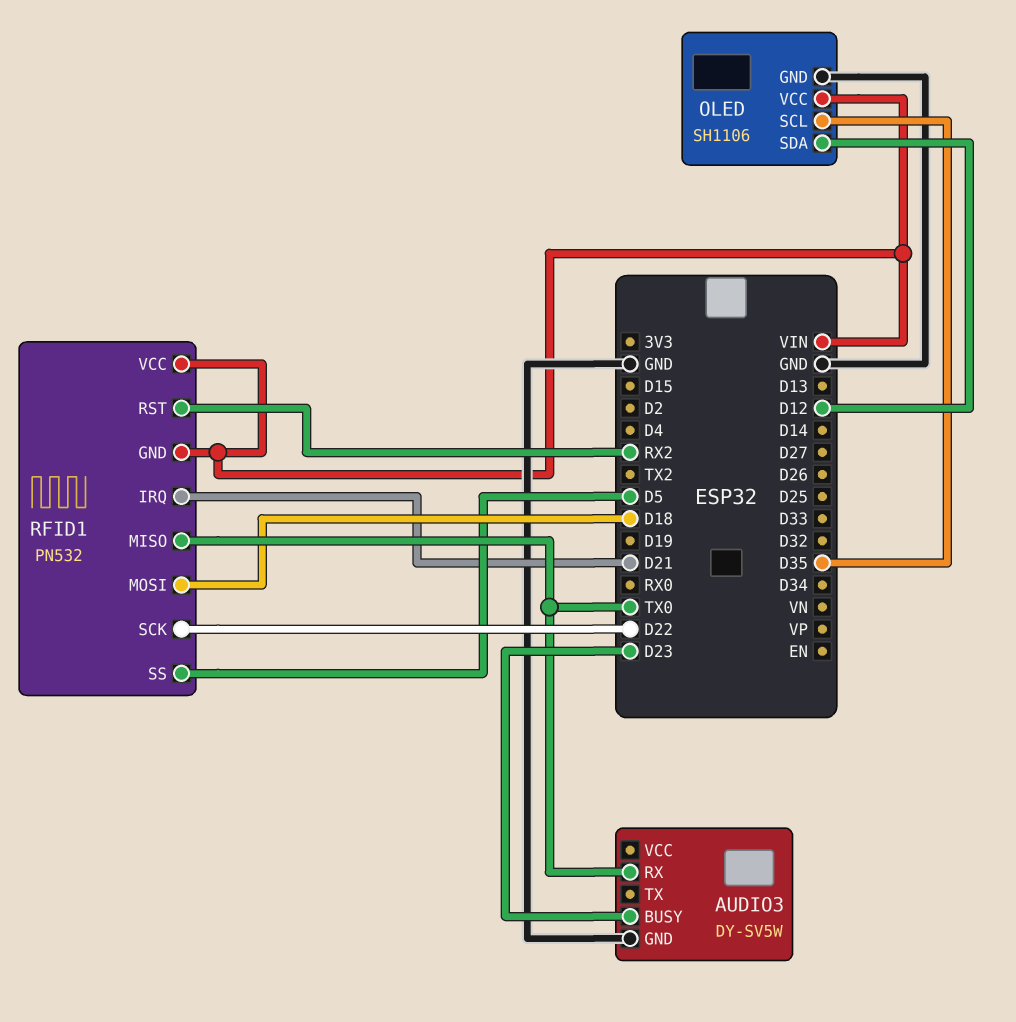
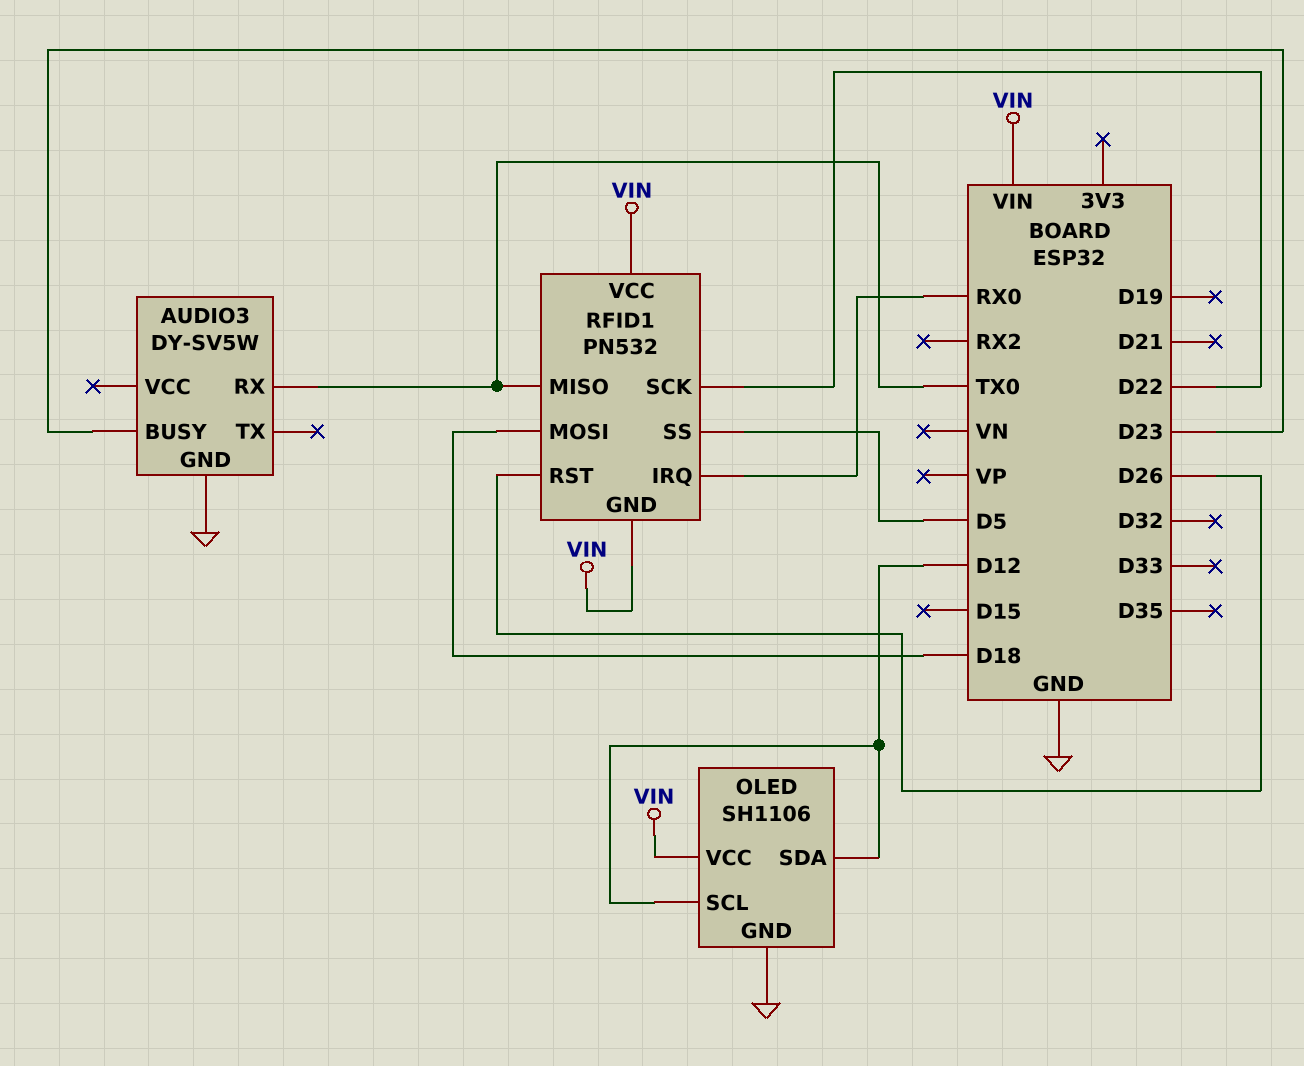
OLED pin SCL: D35 -> D12
RFID1 pin IRQ: D21 -> RX0
RFID1 pin RST: RX2 -> D26

